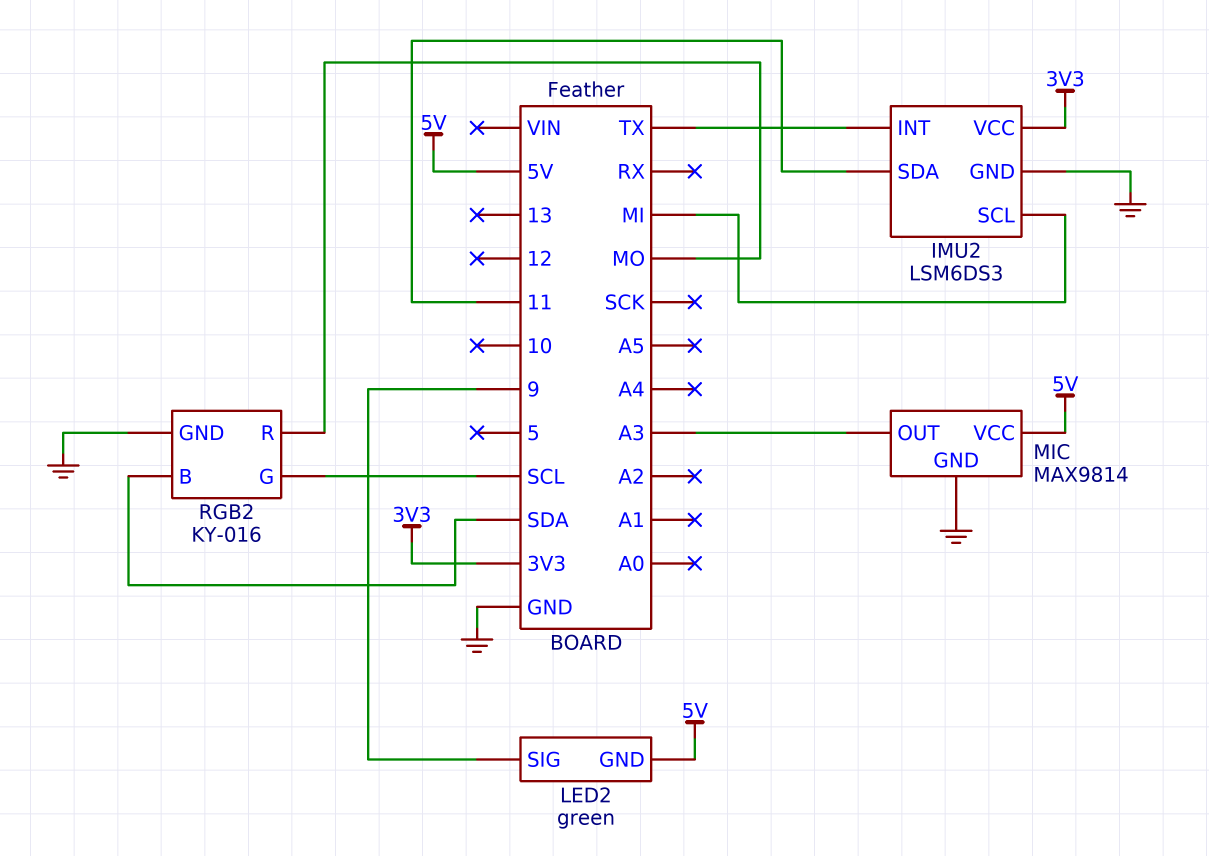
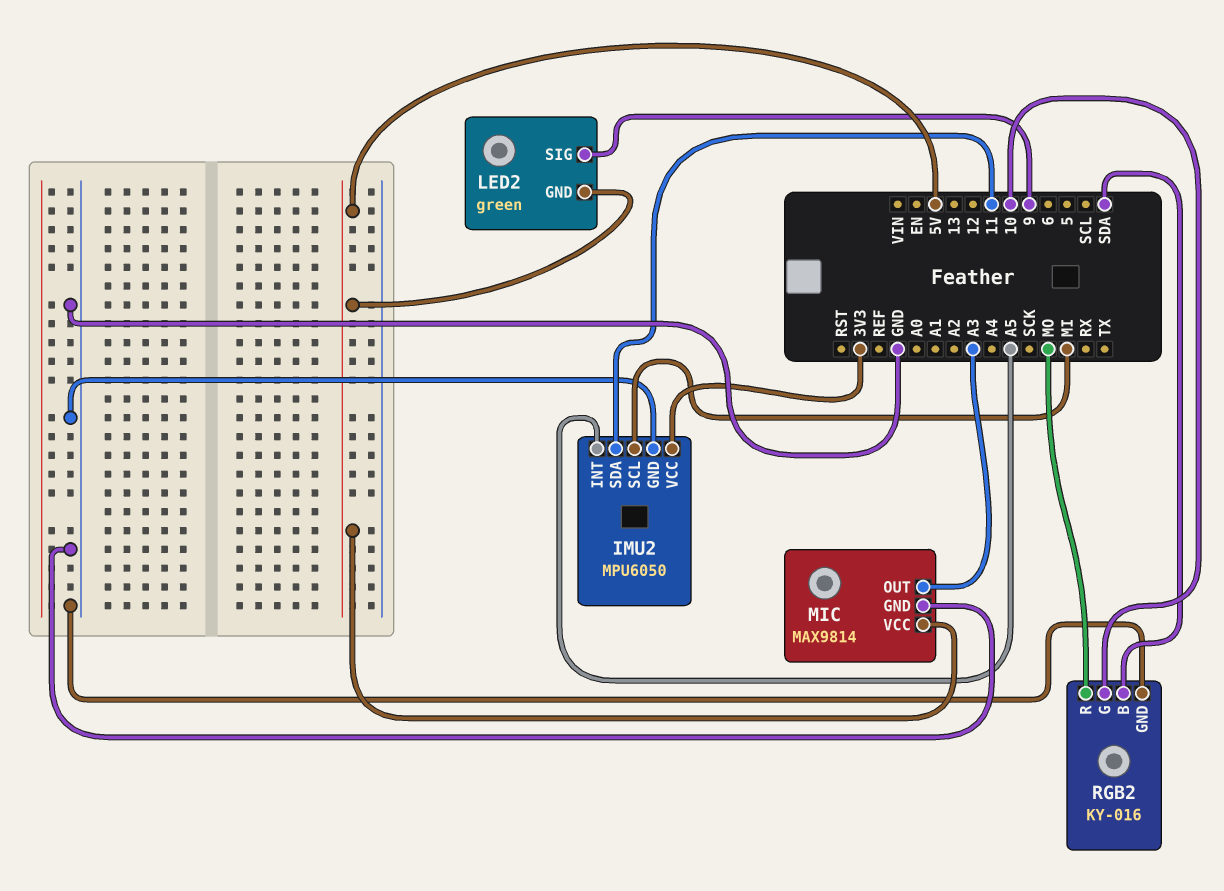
IMU2: LSM6DS3 -> MPU6050
IMU2 pin INT: TX -> A5
RGB2 pin G: SCL -> 10

